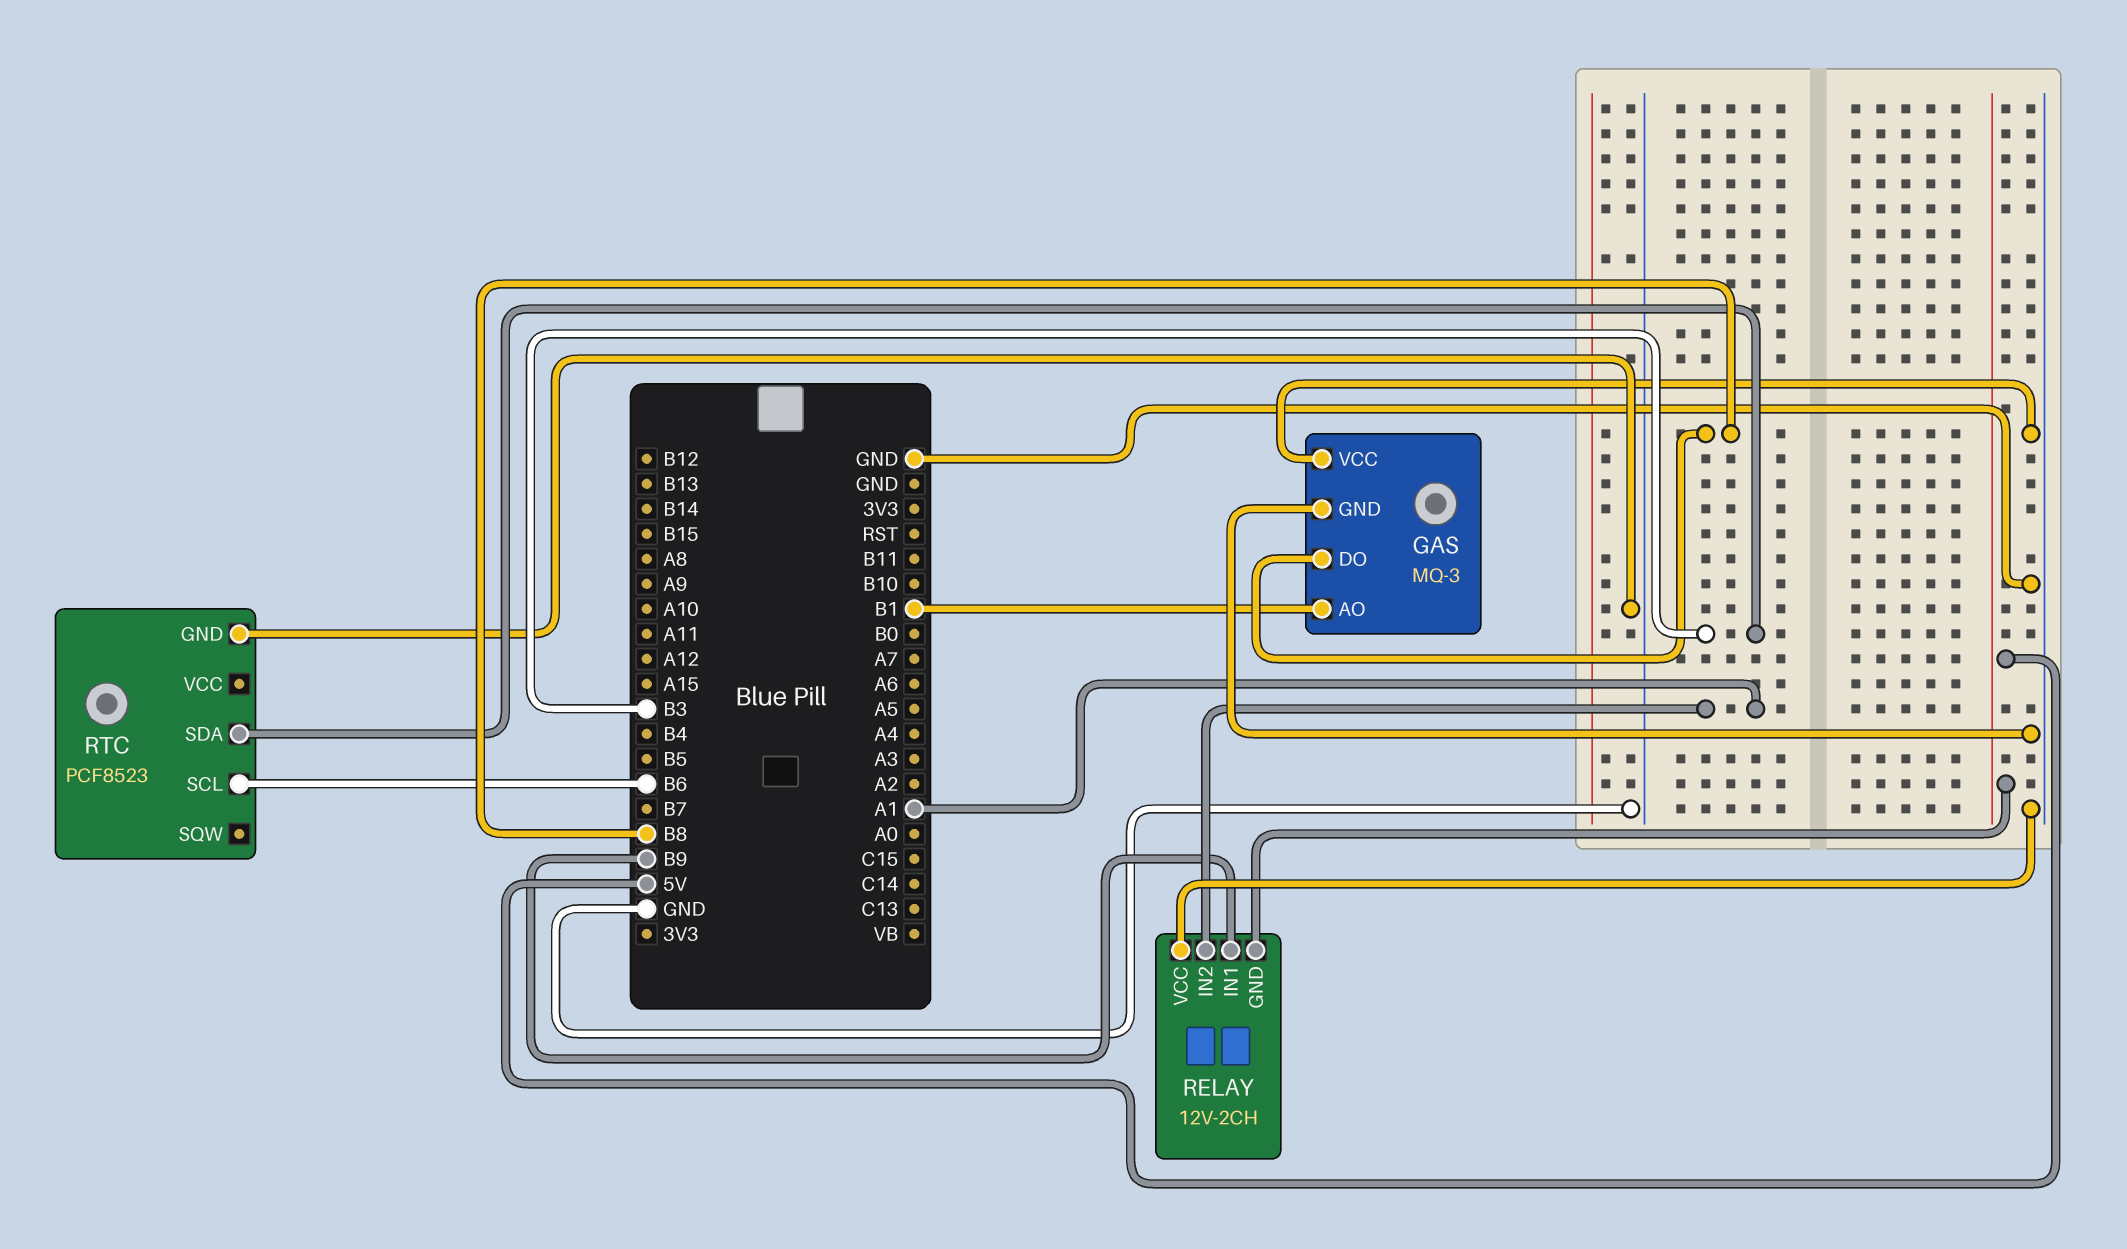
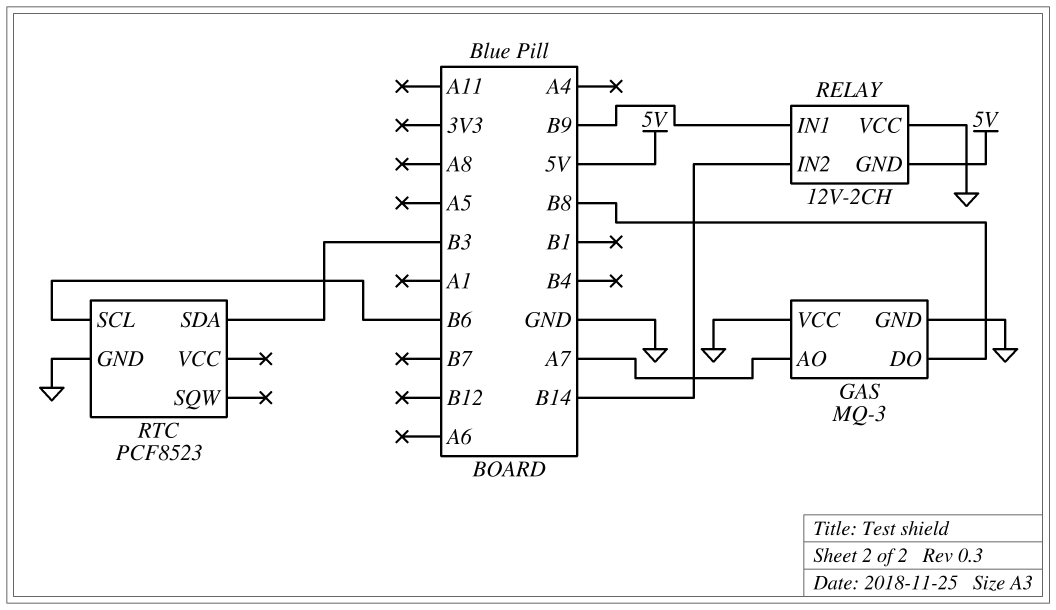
GAS pin AO: B1 -> A7
RELAY pin IN2: A1 -> B14

